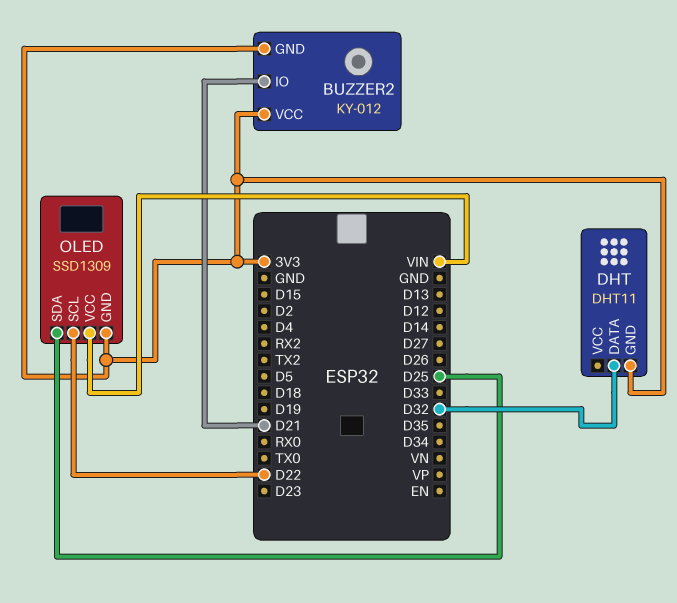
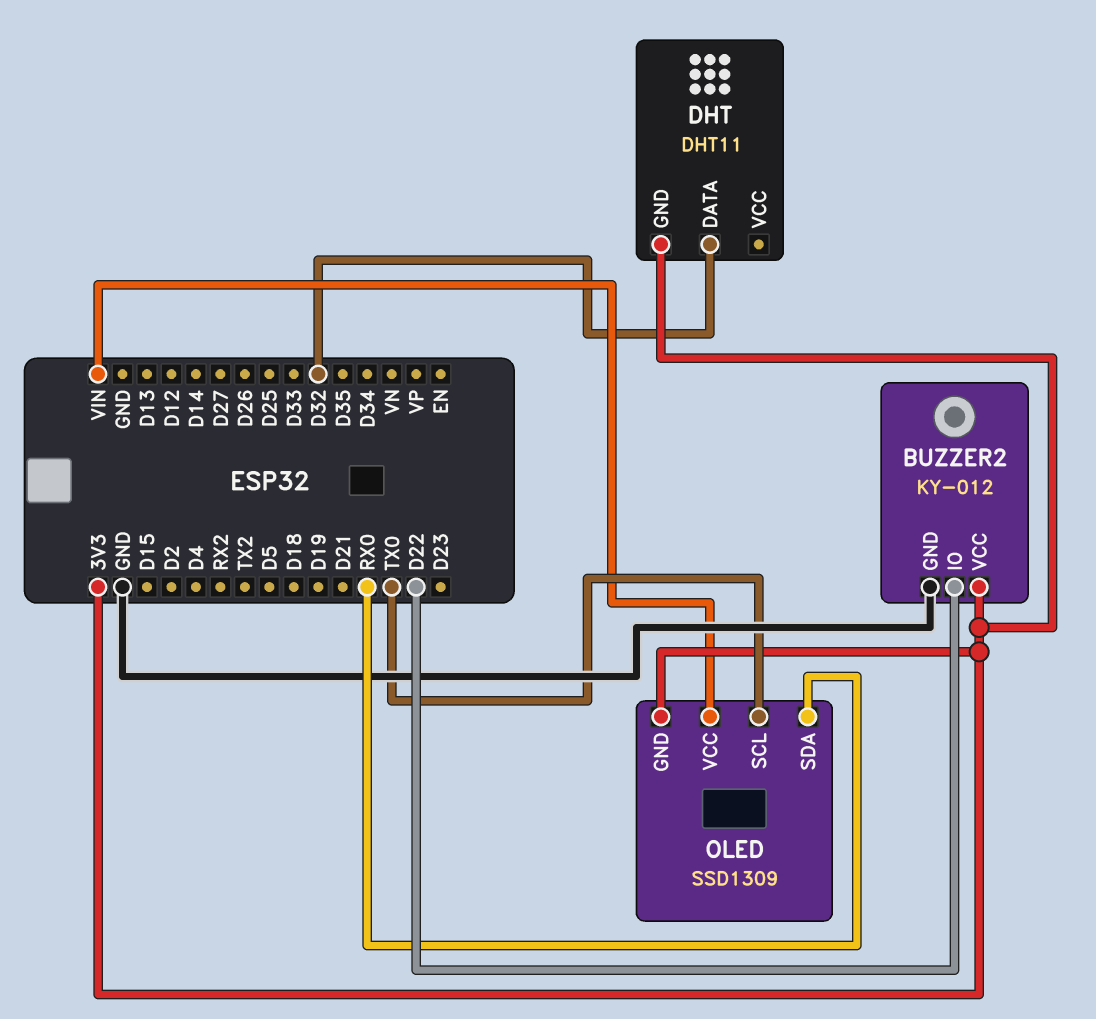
BUZZER2 pin GND: 3V3 -> GND
BUZZER2 pin IO: D21 -> D22
OLED pin SCL: D22 -> TX0
OLED pin SDA: D25 -> RX0

